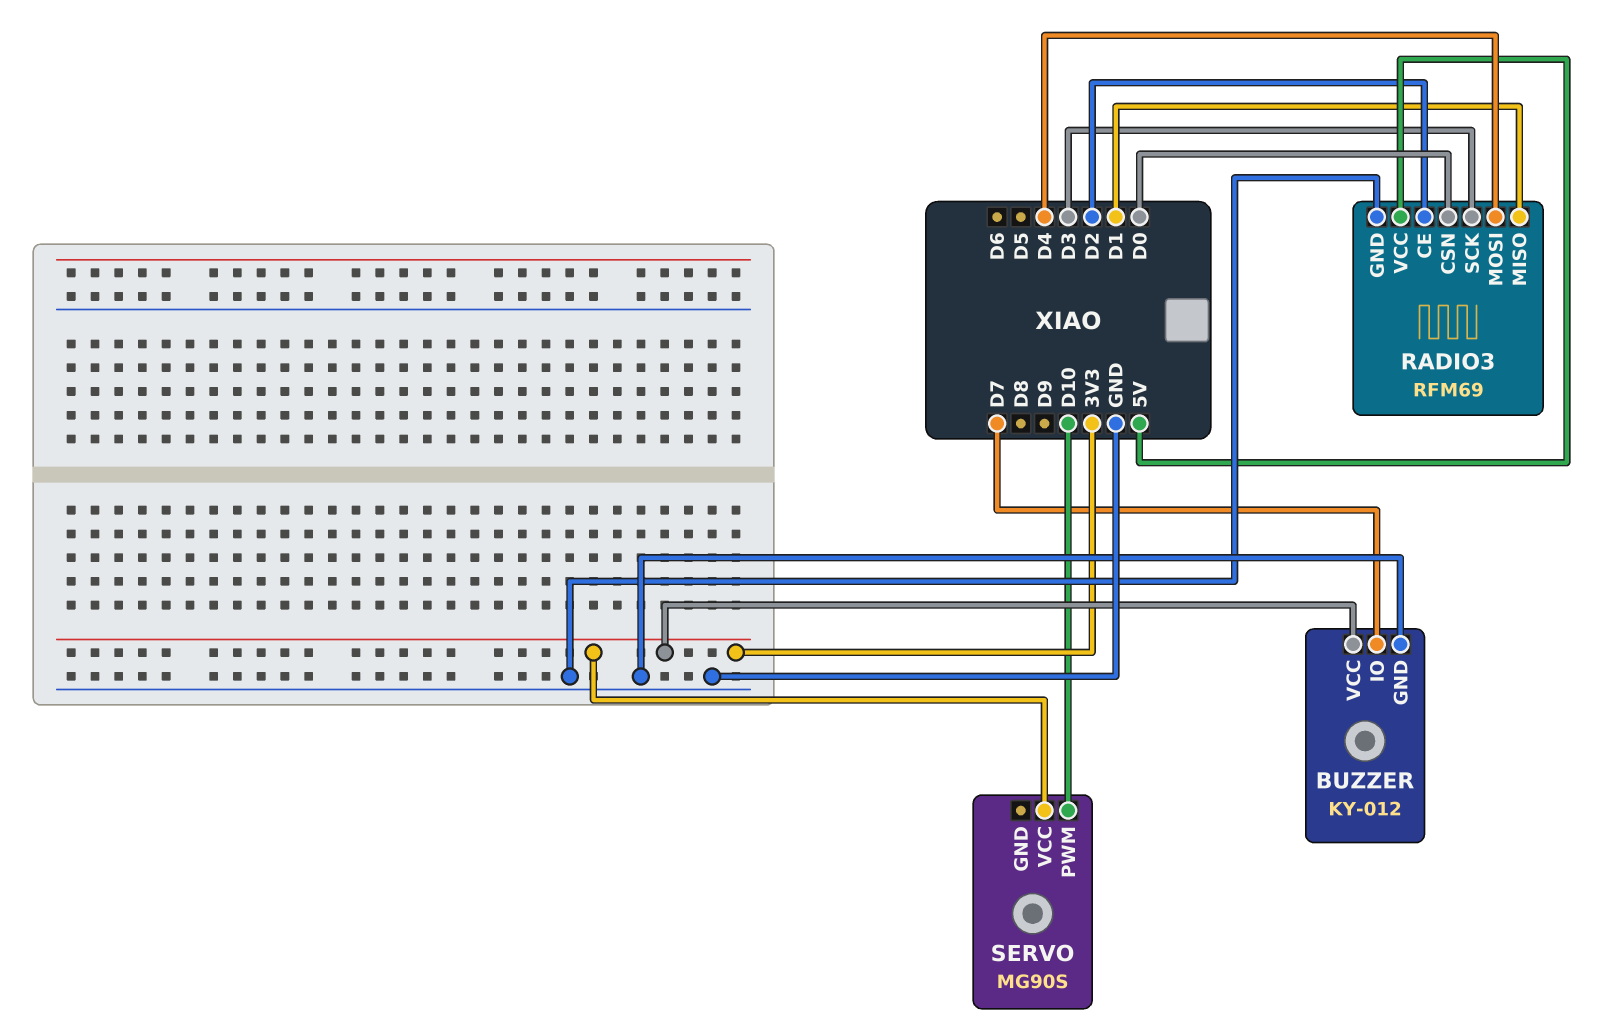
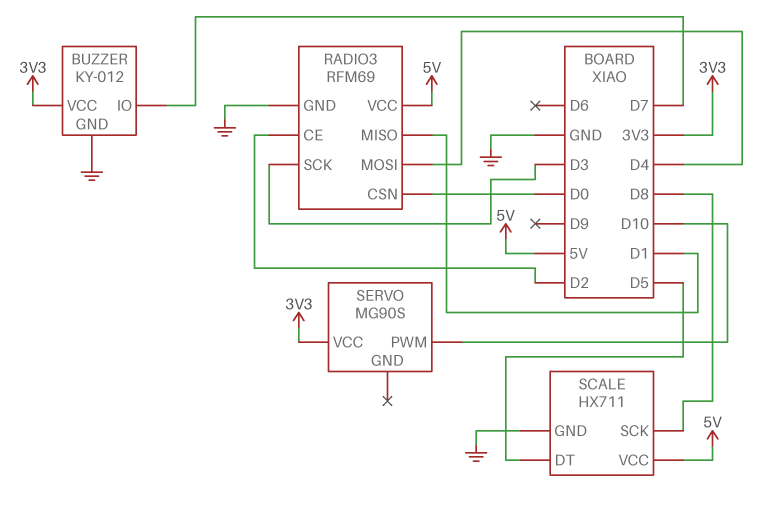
SCALE: none -> HX711
SCALE pin DT: none -> D5
SCALE pin GND: none -> GND
SCALE pin SCK: none -> D8
SCALE pin VCC: none -> 5V

